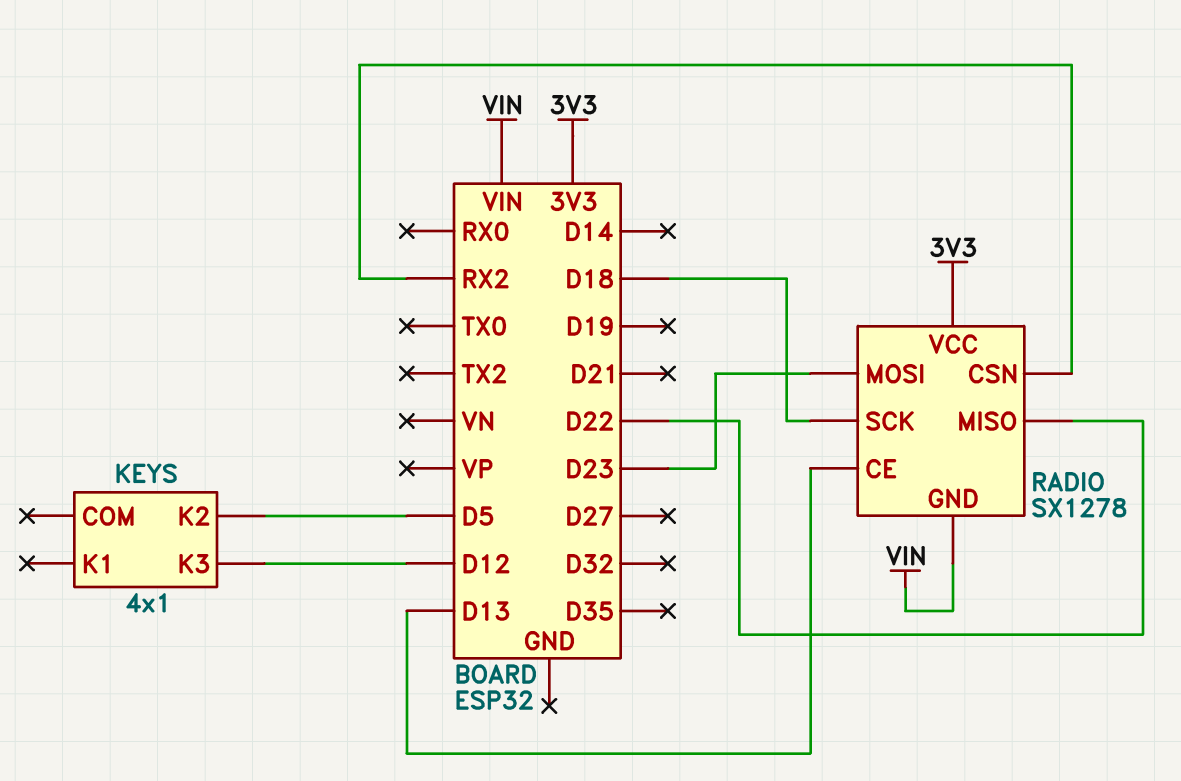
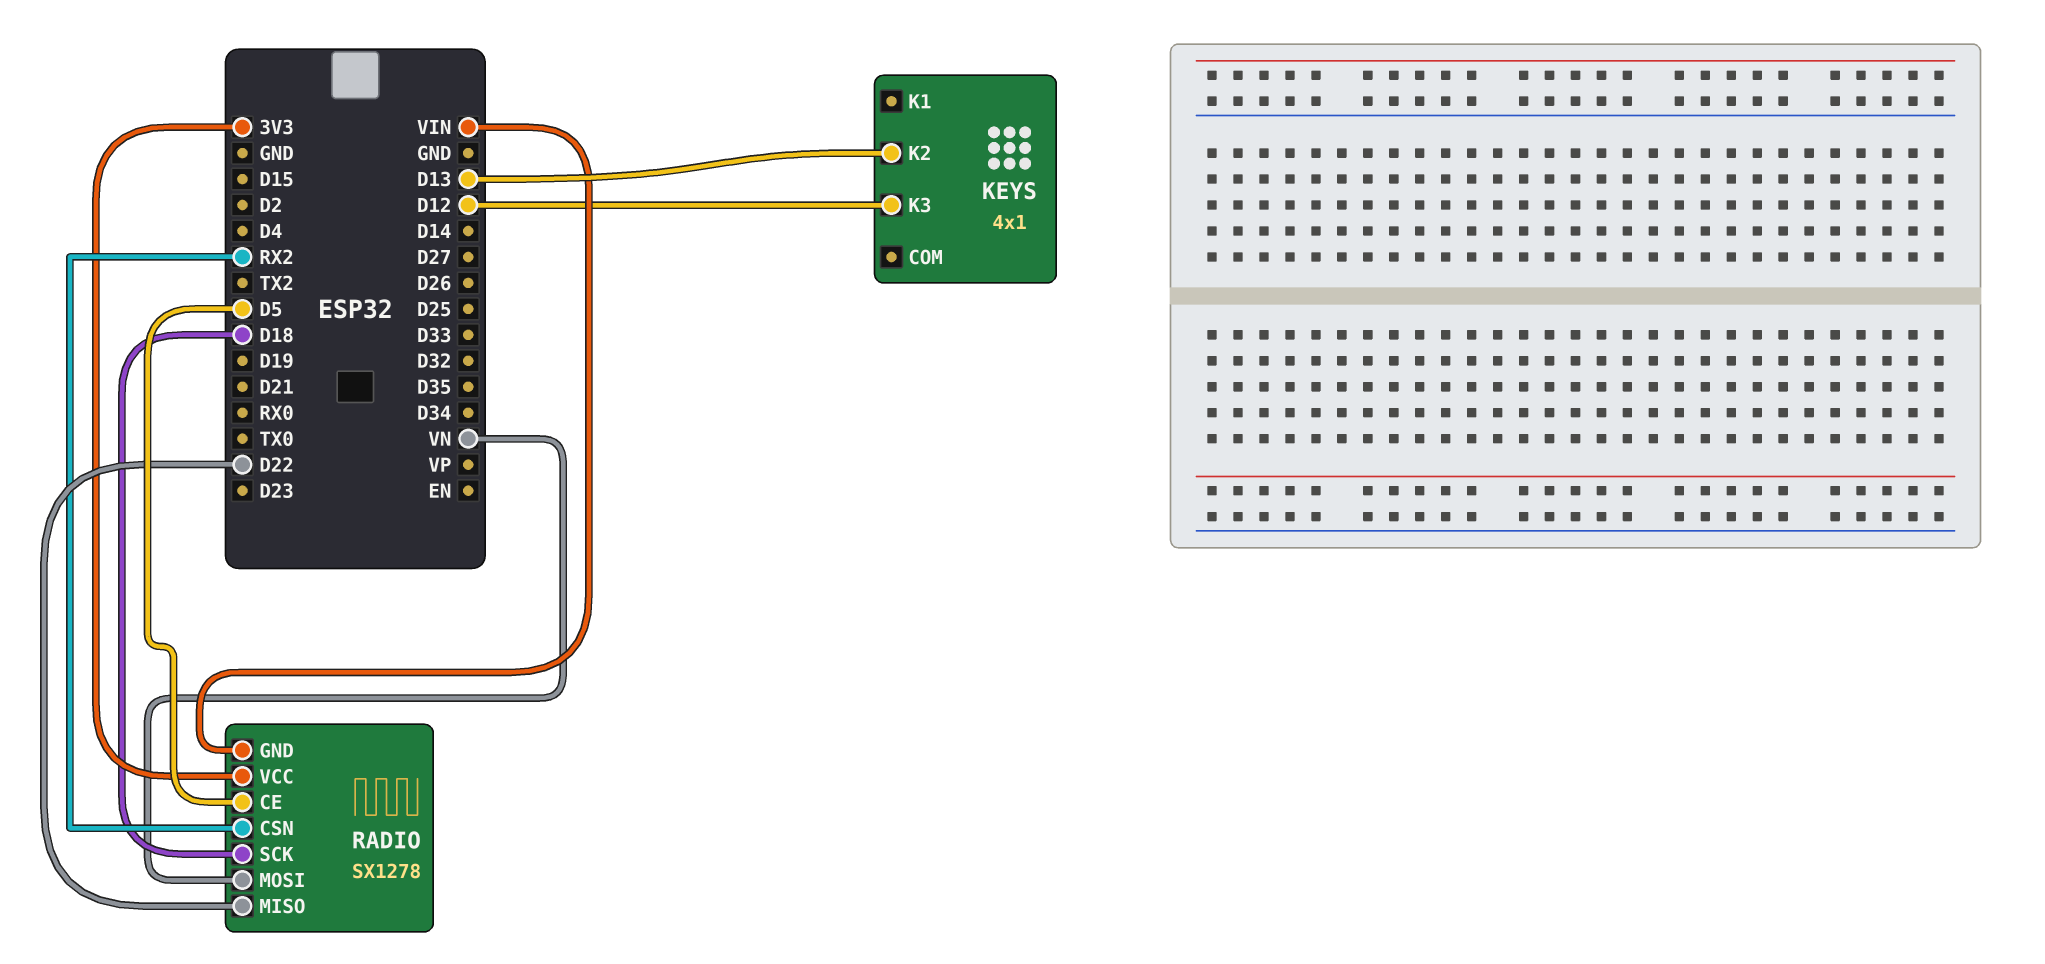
KEYS pin K2: D5 -> D13
RADIO pin CE: D13 -> D5
RADIO pin MOSI: D23 -> VN

